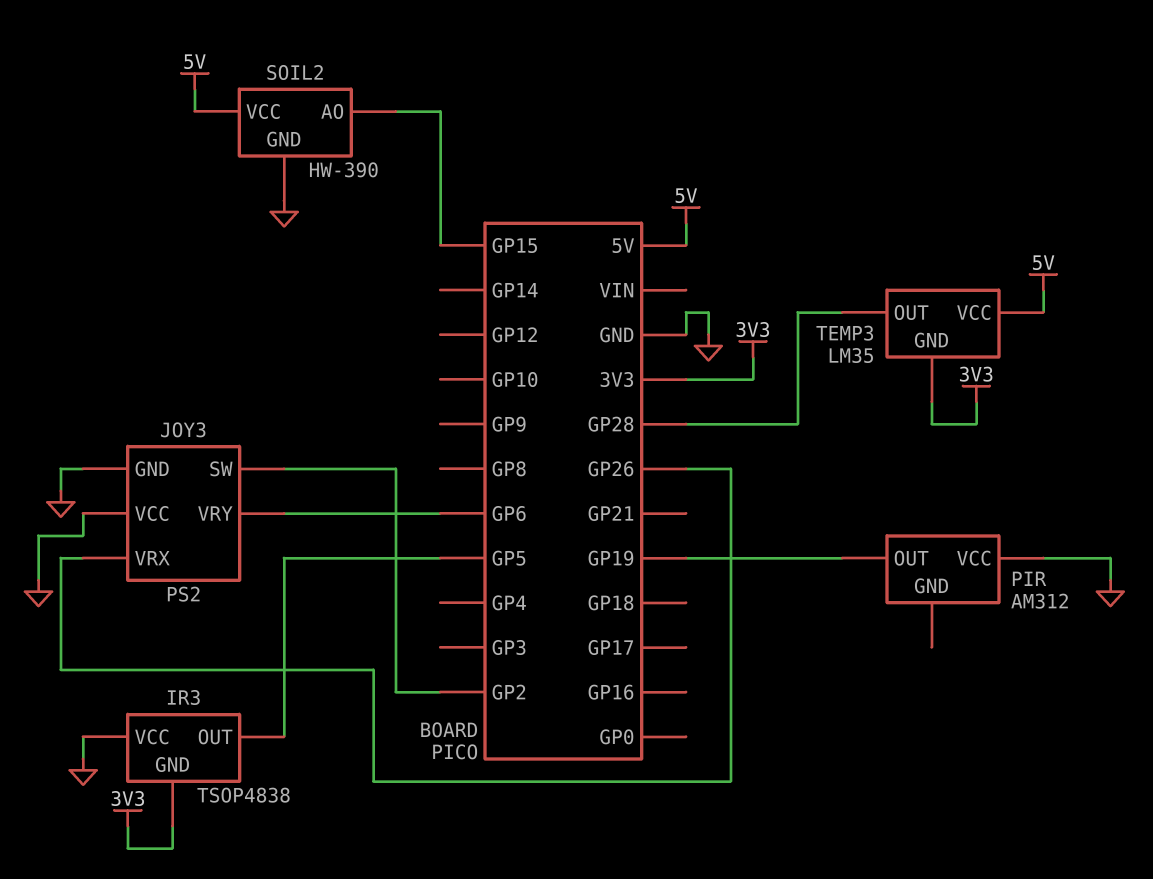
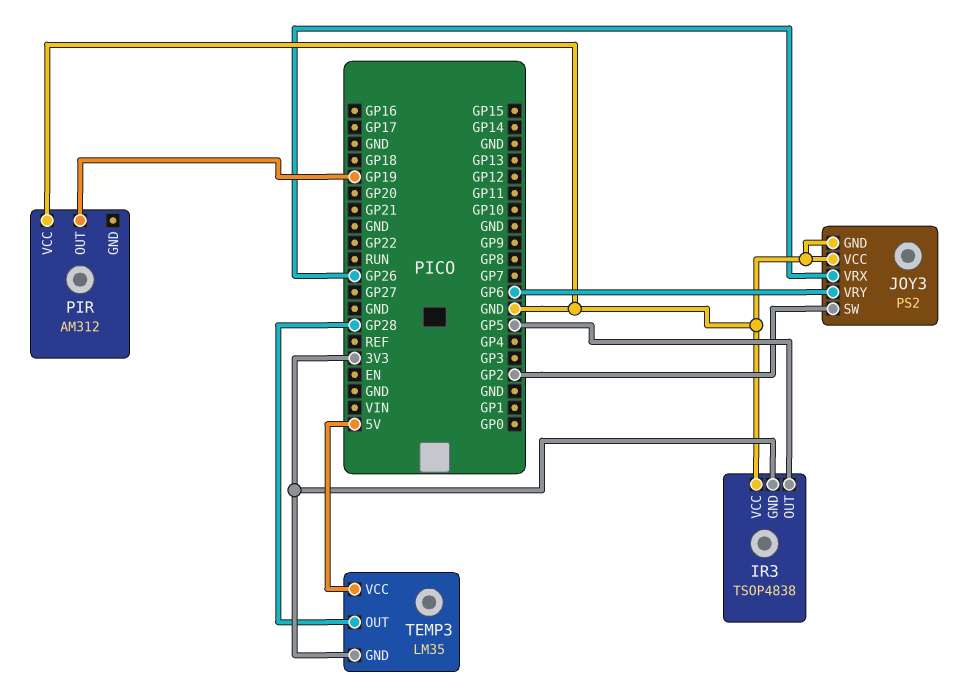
SOIL2: HW-390 -> none
SOIL2 pin AO: GP15 -> none
SOIL2 pin GND: GND -> none
SOIL2 pin VCC: 5V -> none

